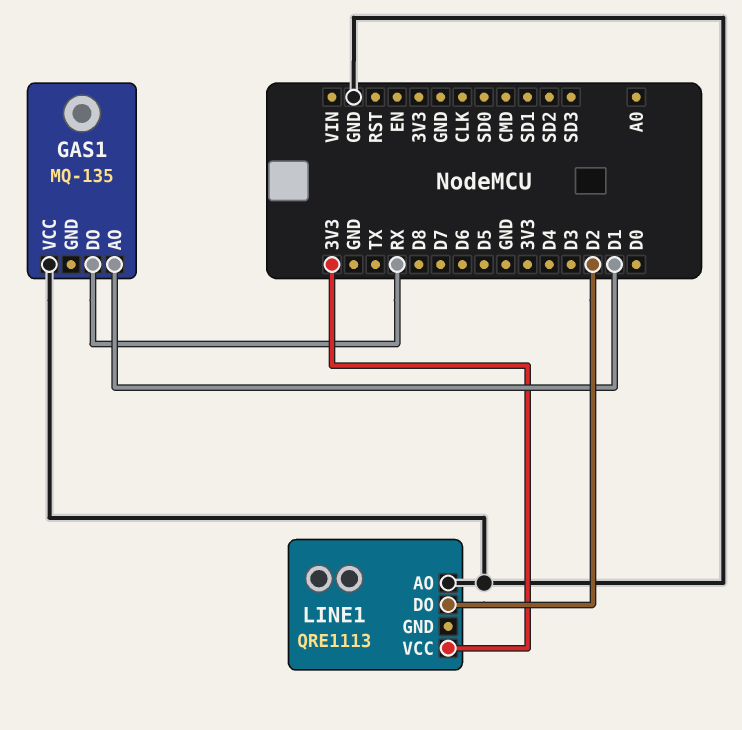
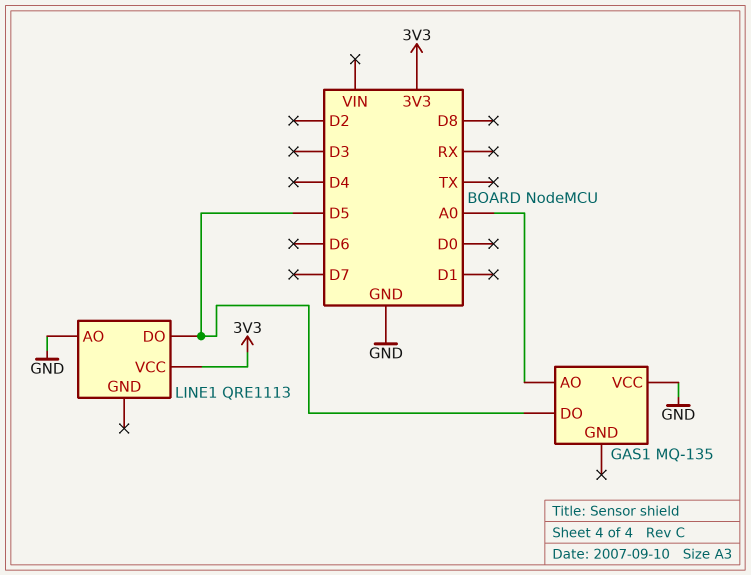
GAS1 pin AO: D1 -> A0
GAS1 pin DO: RX -> D5
LINE1 pin DO: D2 -> D5

